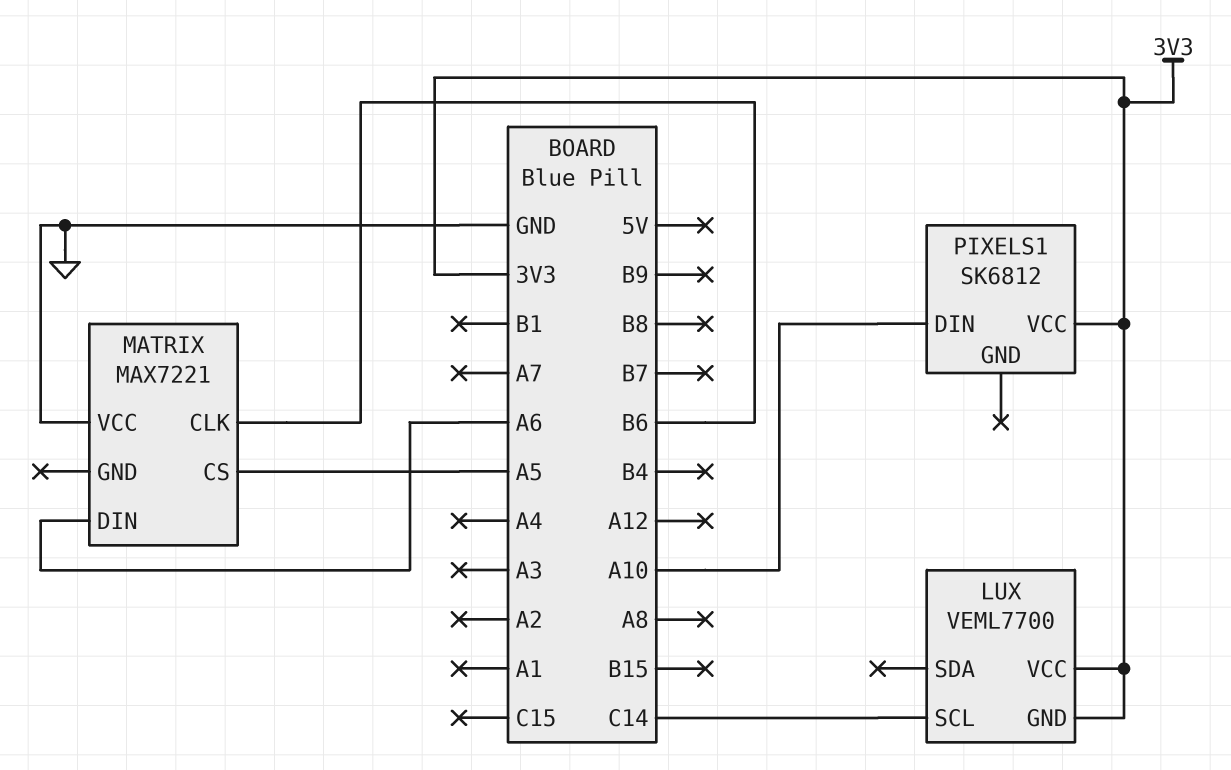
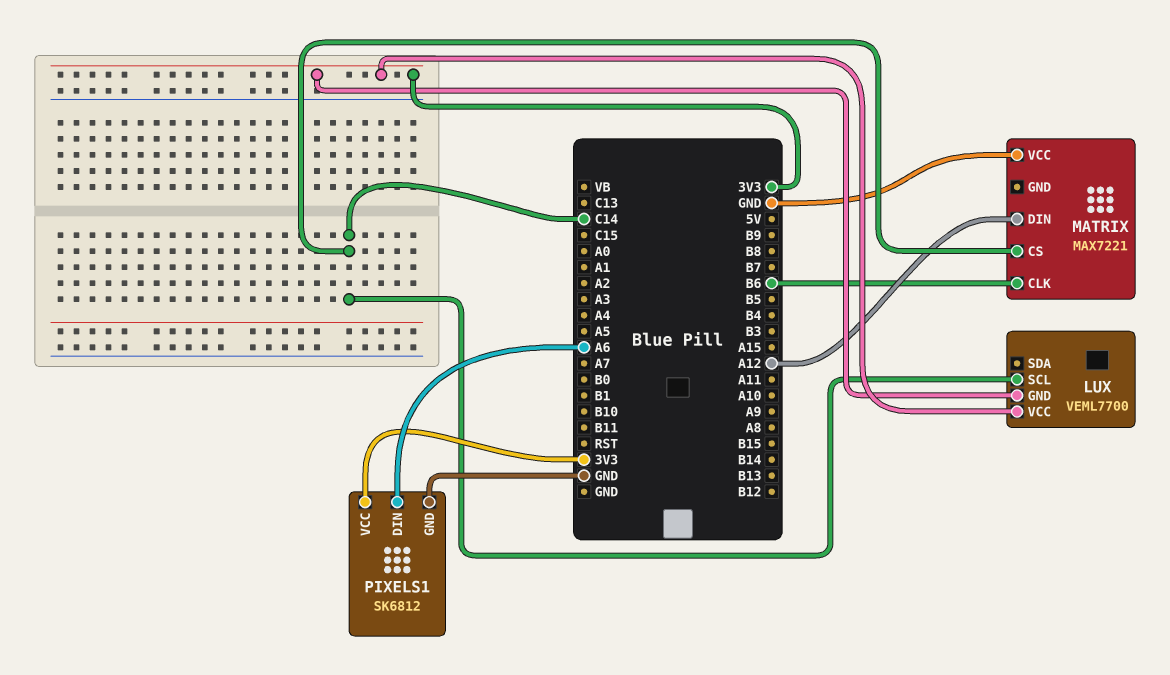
MATRIX pin CS: A5 -> C14
MATRIX pin DIN: A6 -> A12
PIXELS1 pin DIN: A10 -> A6
PIXELS1 pin GND: none -> GND

